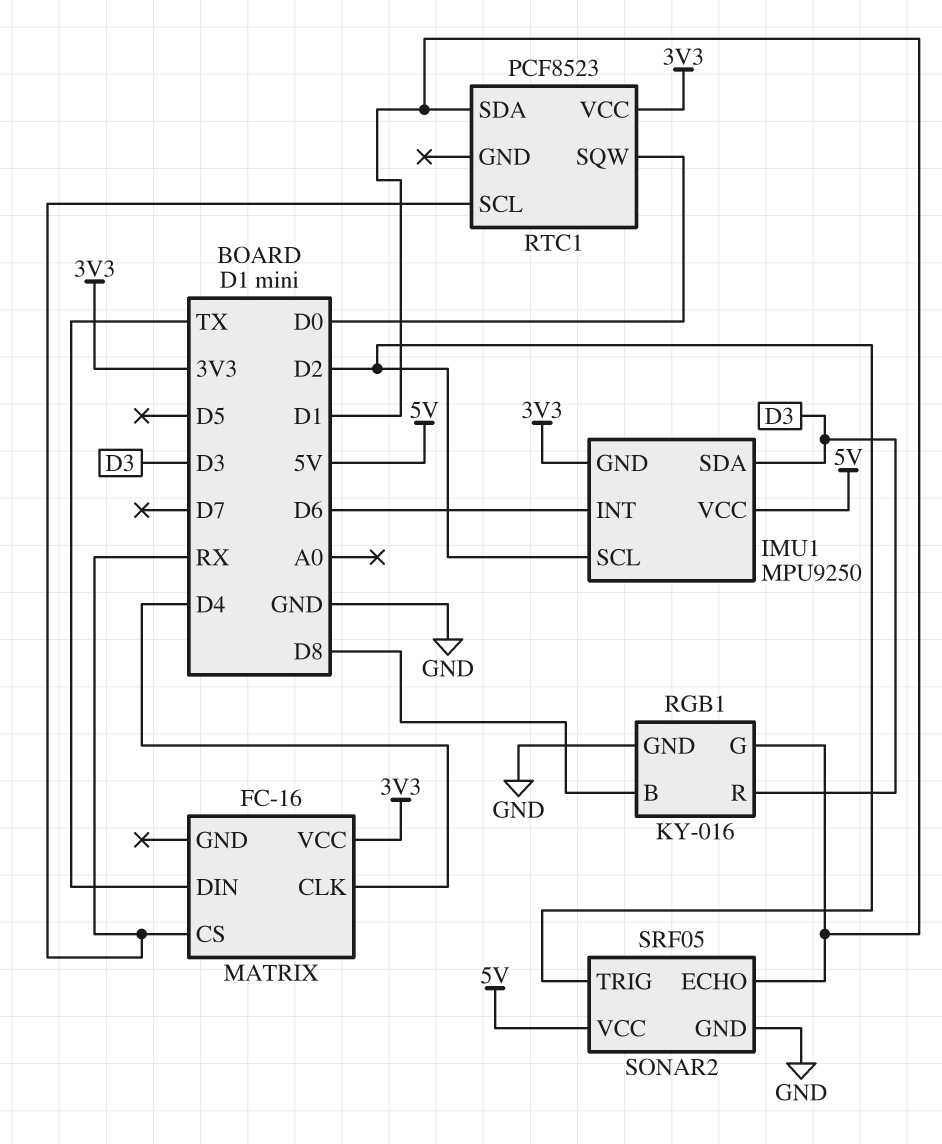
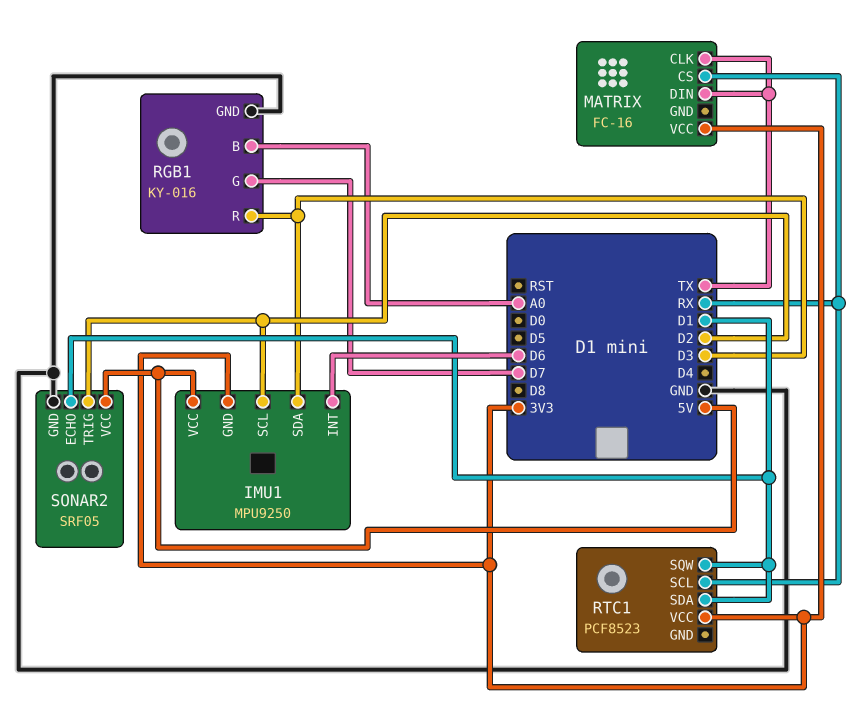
MATRIX pin CLK: D4 -> TX
RGB1 pin B: D8 -> A0
RGB1 pin G: D1 -> D7
RTC1 pin SQW: D0 -> D1

